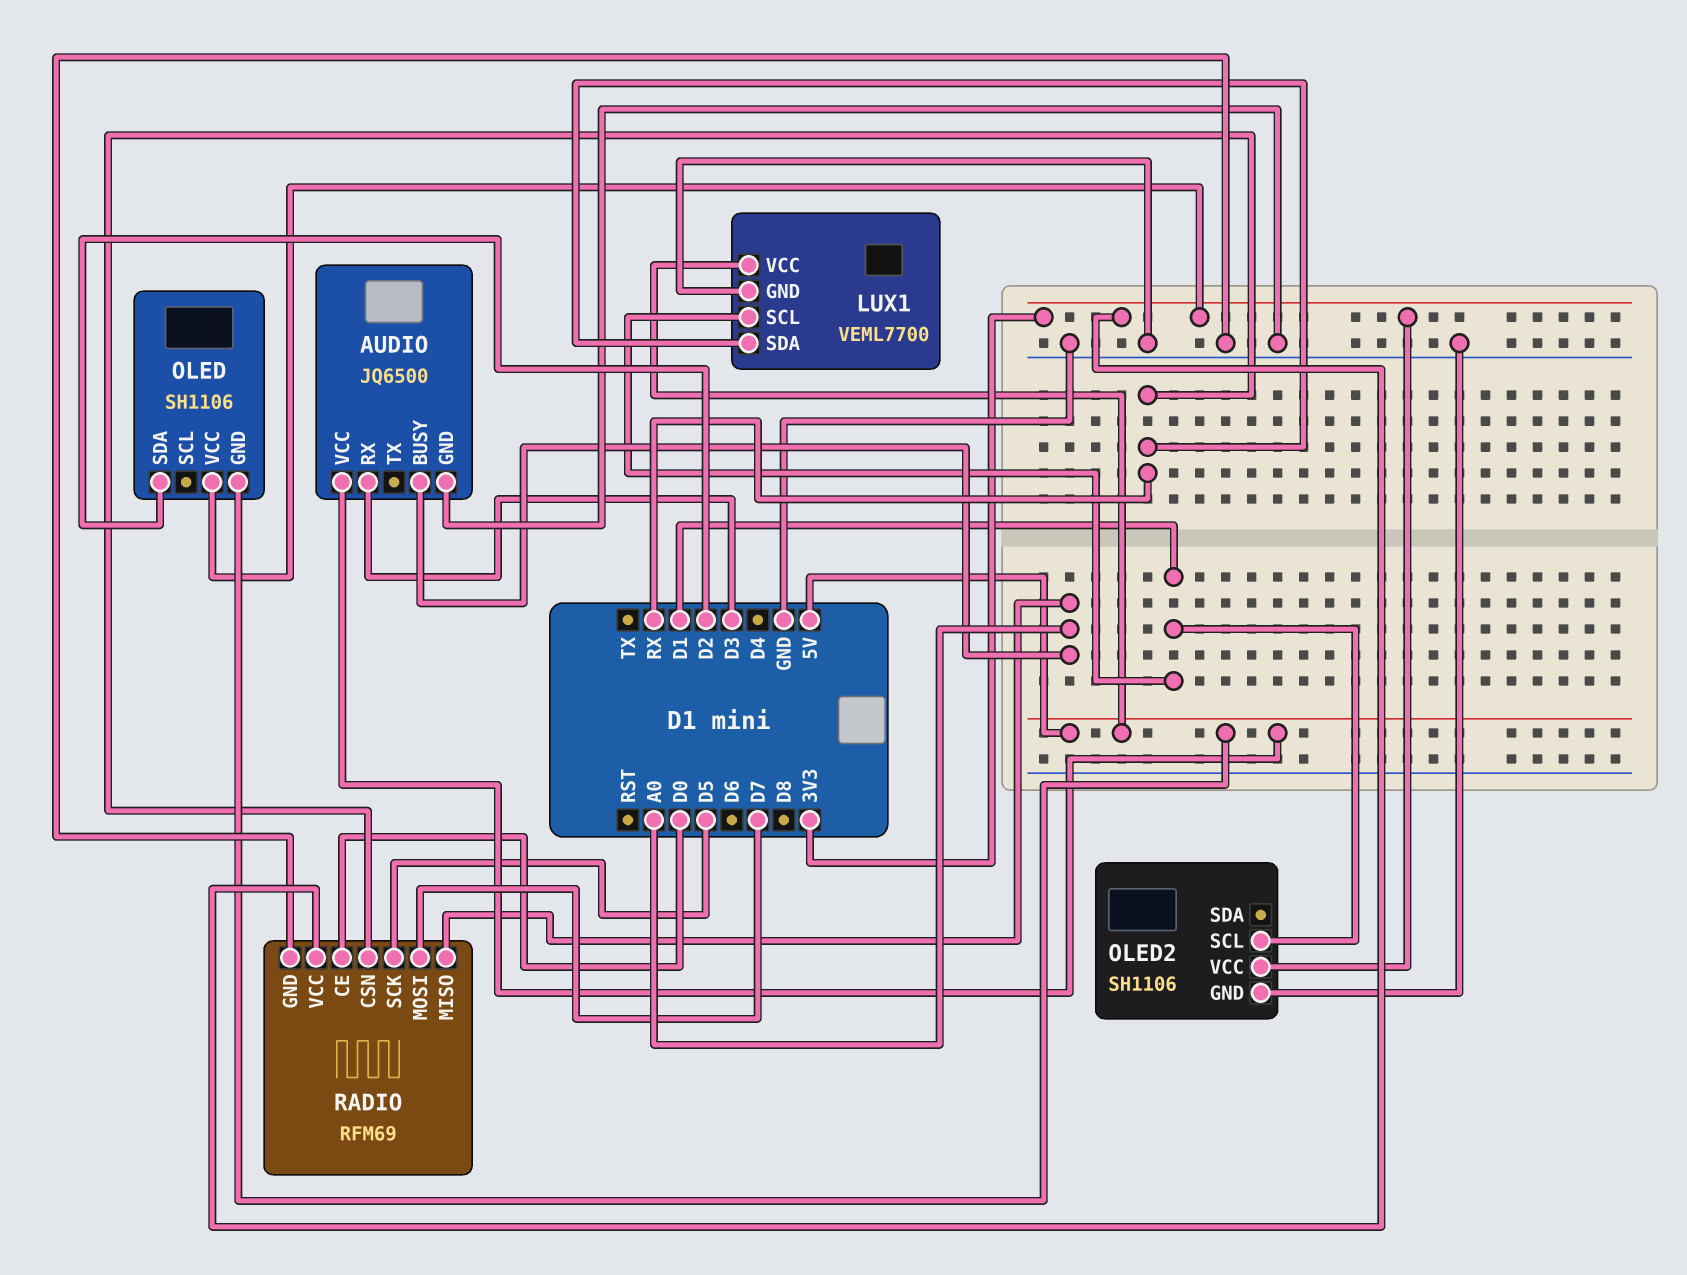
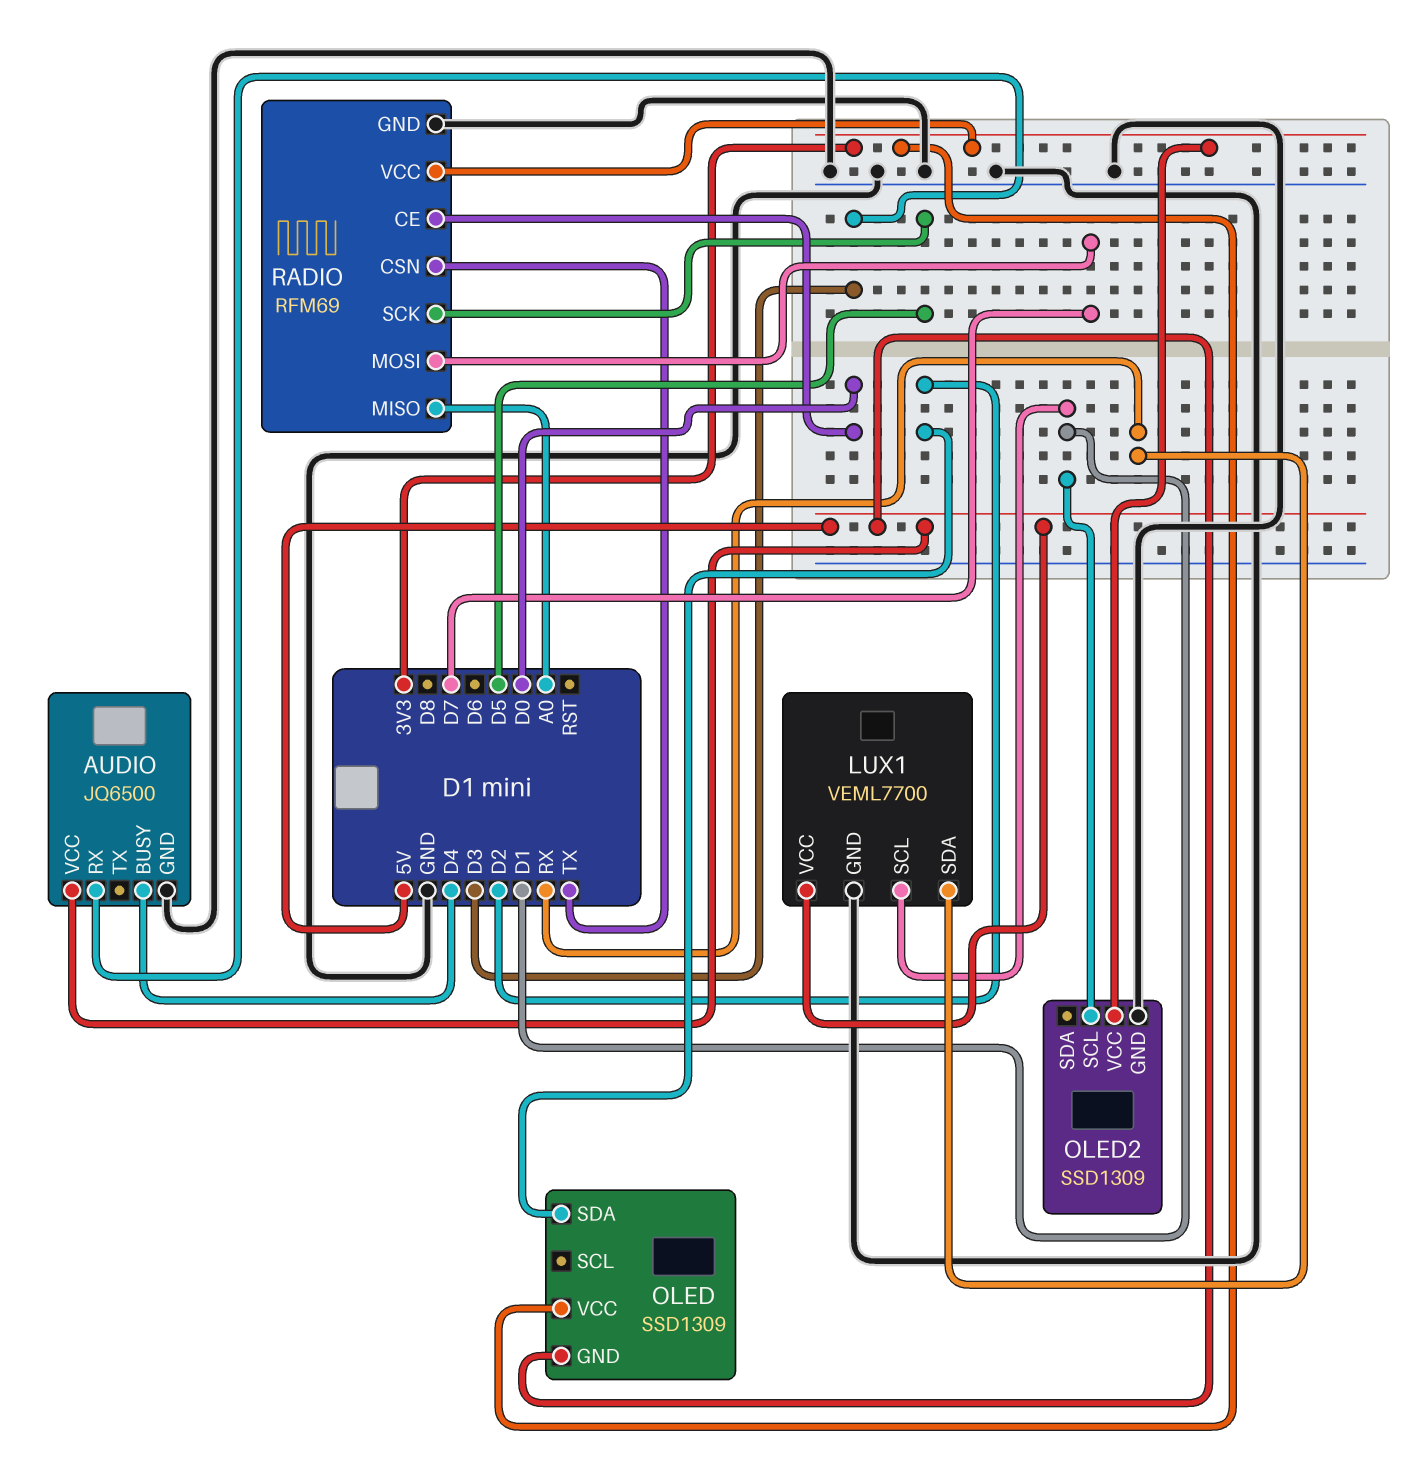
AUDIO pin BUSY: A0 -> D4
OLED: SH1106 -> SSD1309
OLED2: SH1106 -> SSD1309
RADIO pin CSN: RX -> TX

